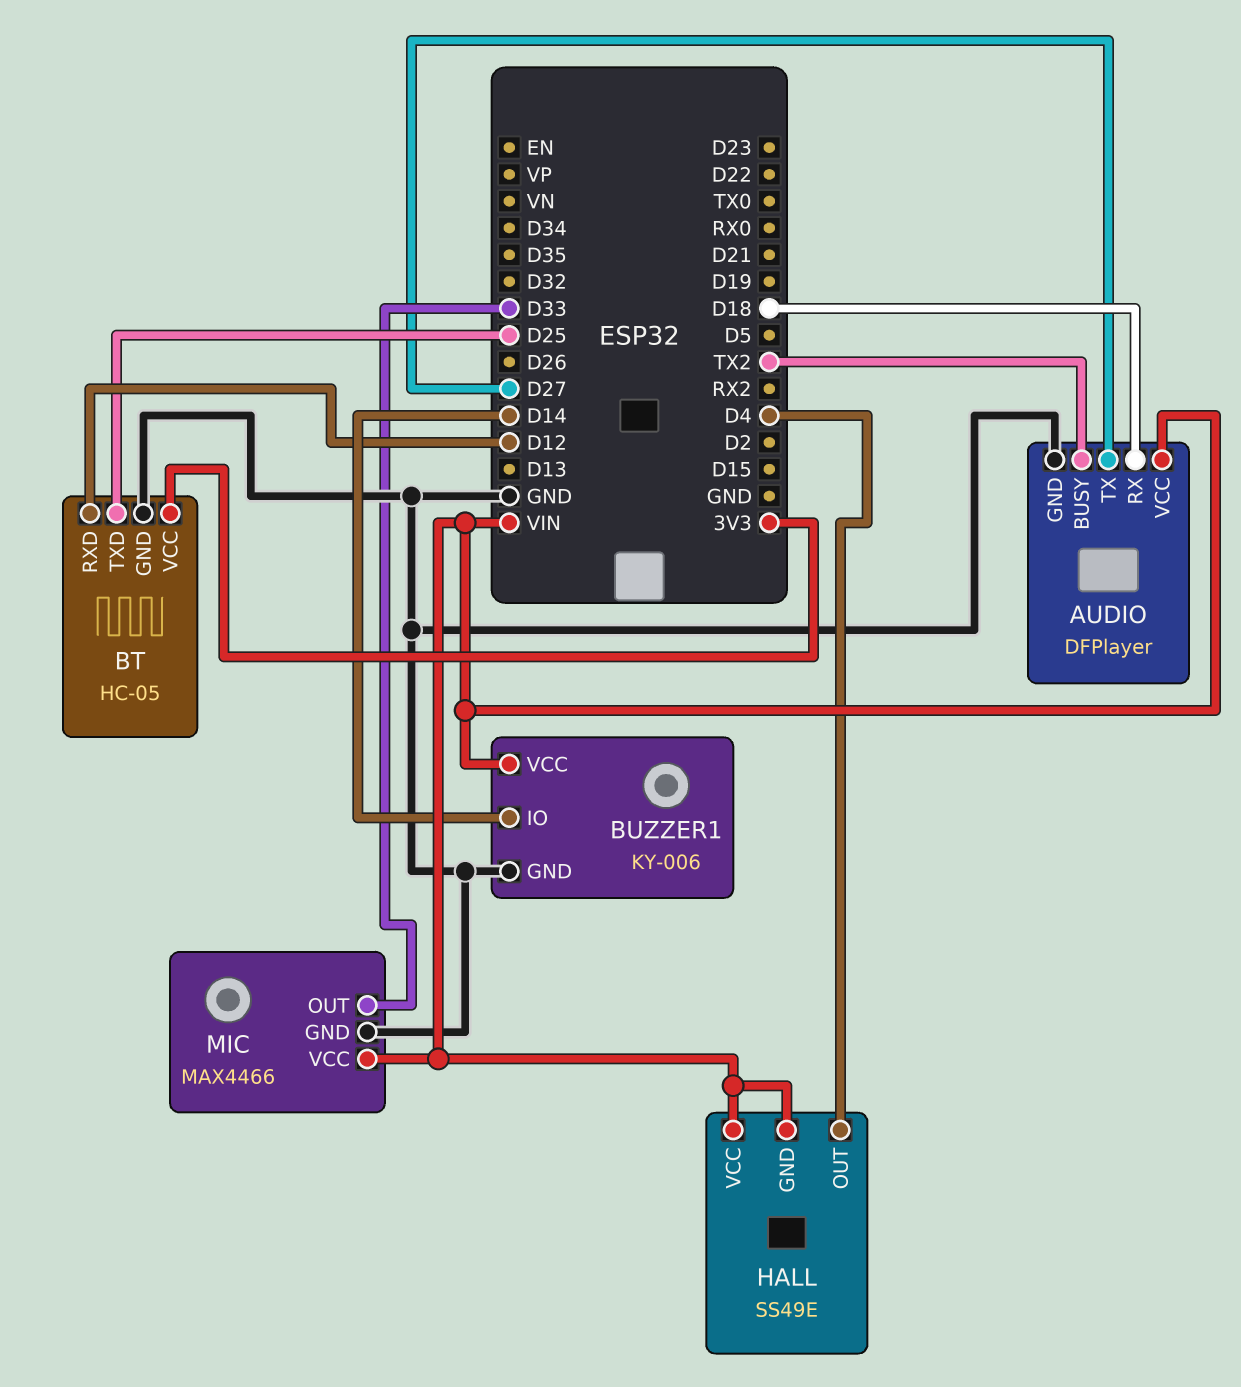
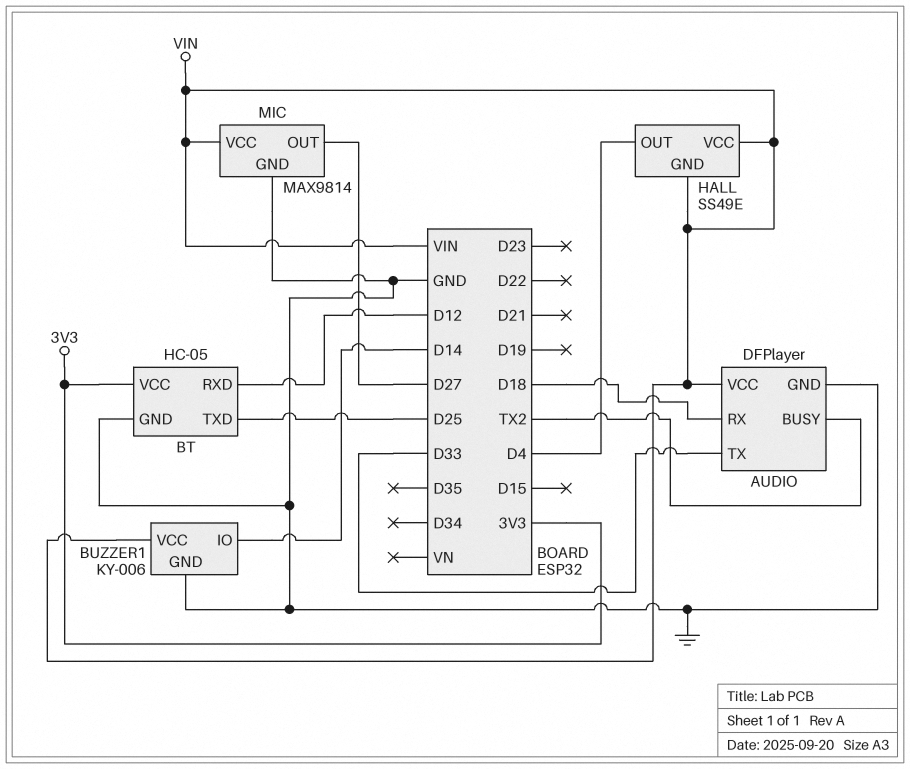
AUDIO pin TX: D27 -> D33
MIC: MAX4466 -> MAX9814
MIC pin OUT: D33 -> D27

